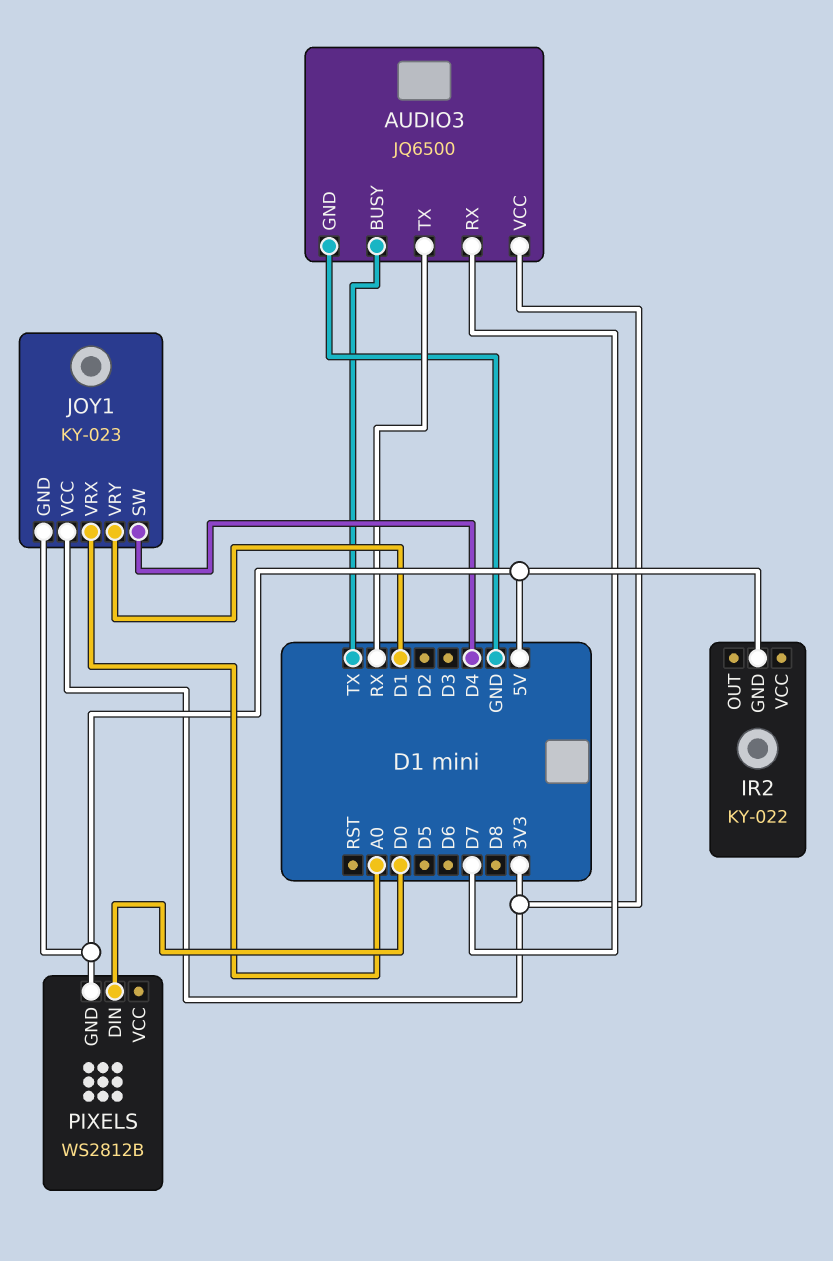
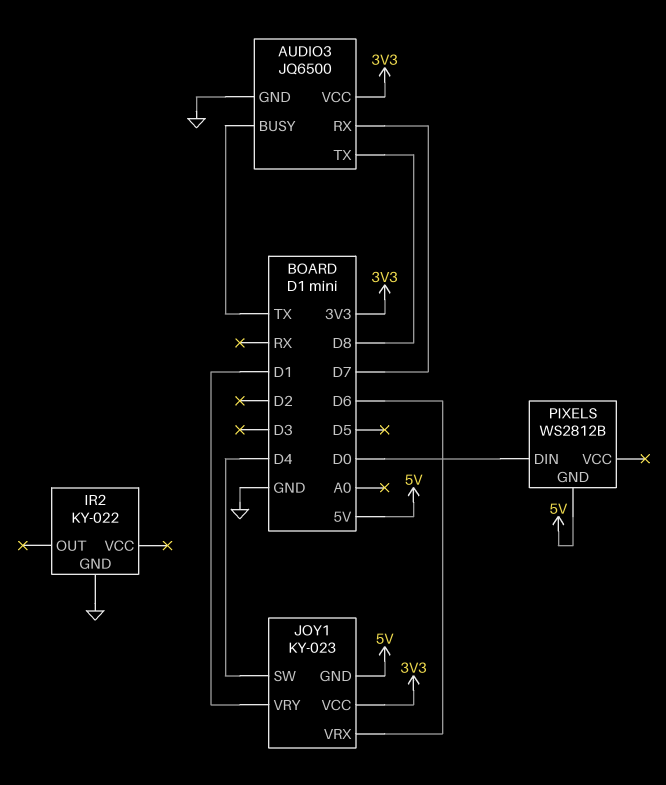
AUDIO3 pin TX: RX -> D8
IR2 pin GND: 5V -> GND
JOY1 pin VRX: A0 -> D6

